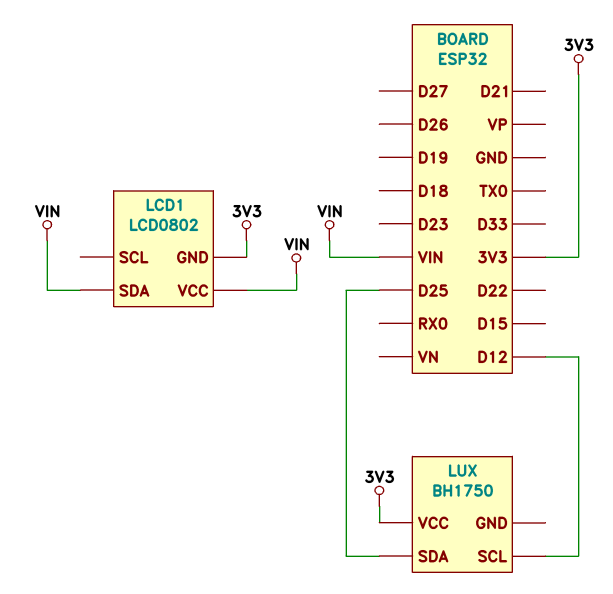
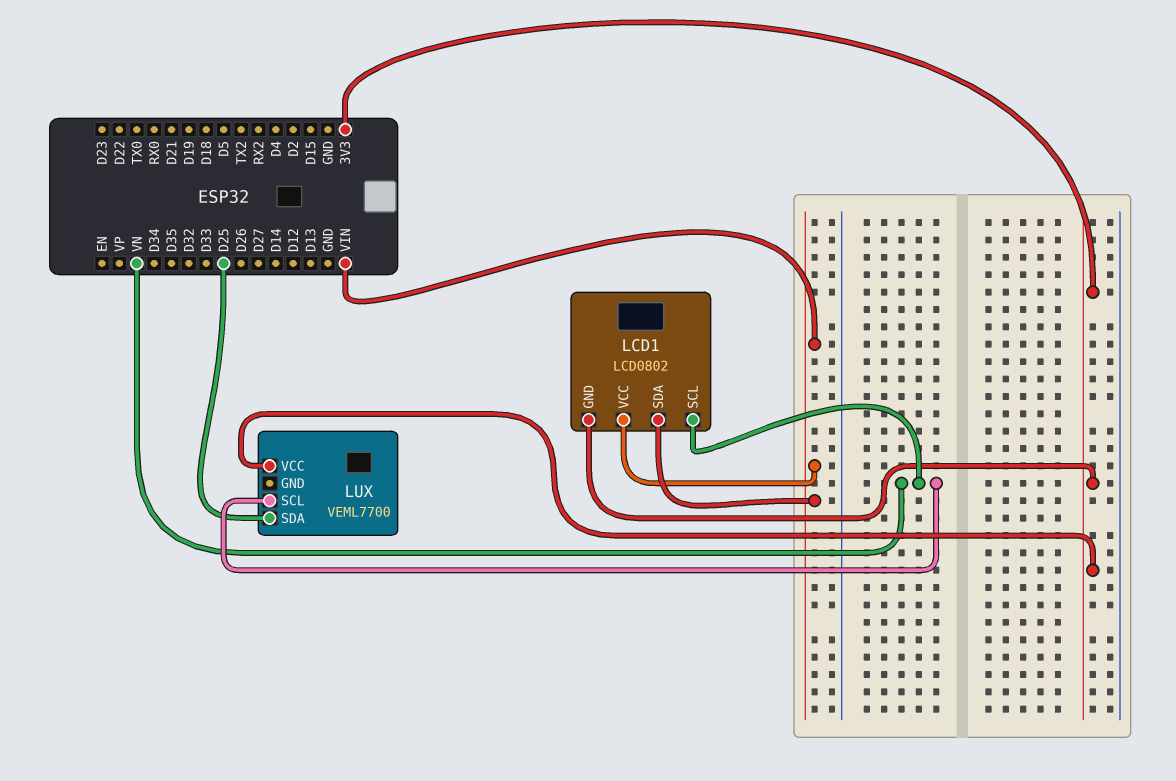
LCD1 pin SCL: none -> VN
LUX: BH1750 -> VEML7700
LUX pin SCL: D12 -> VN

